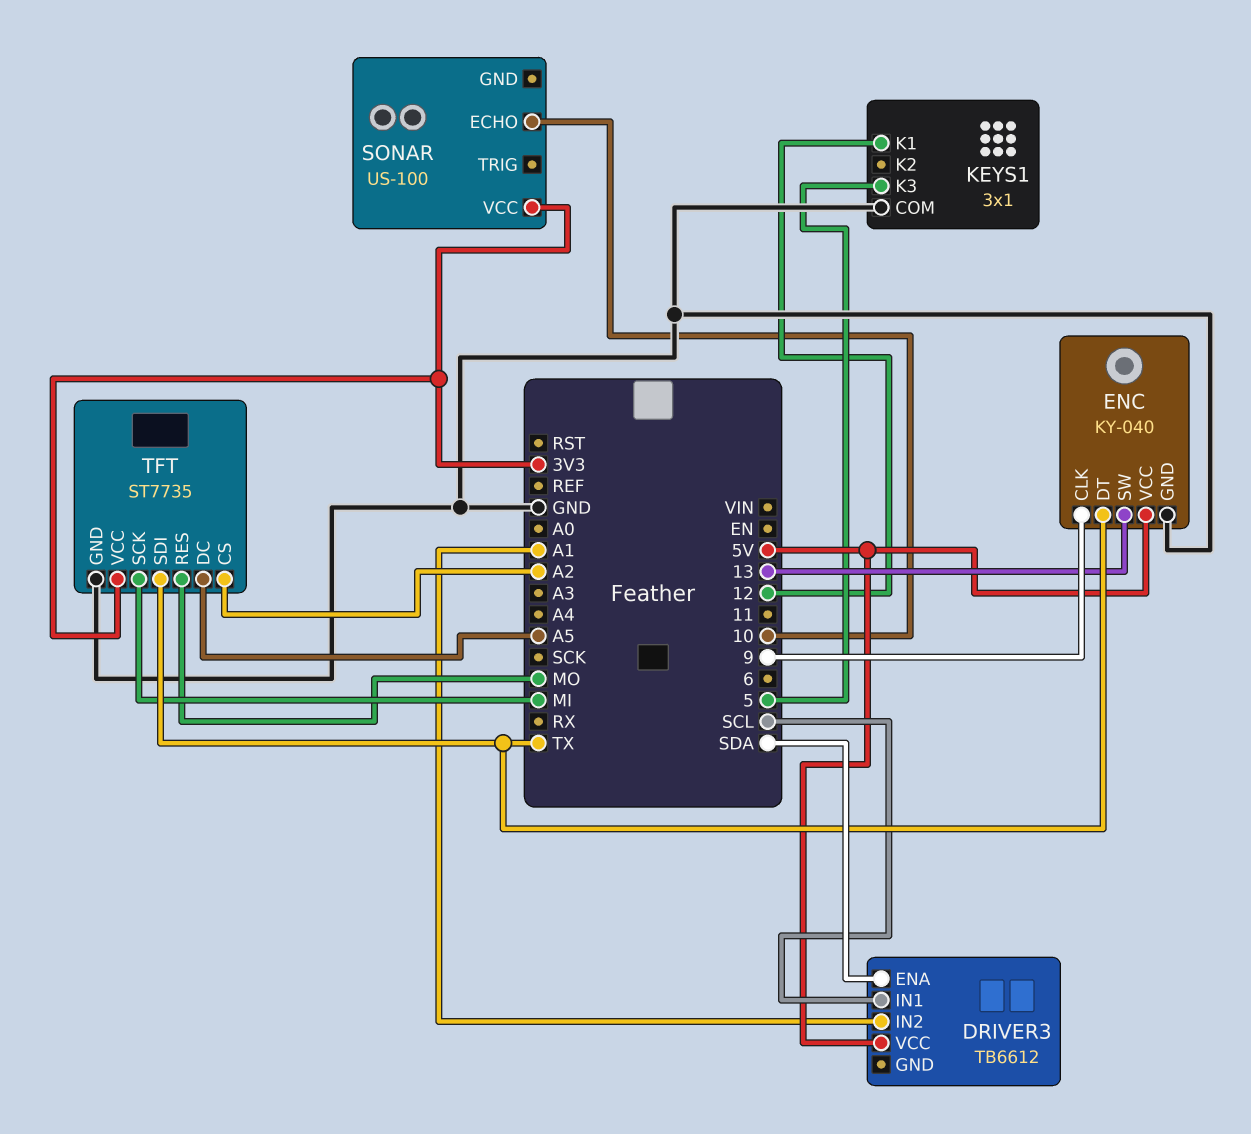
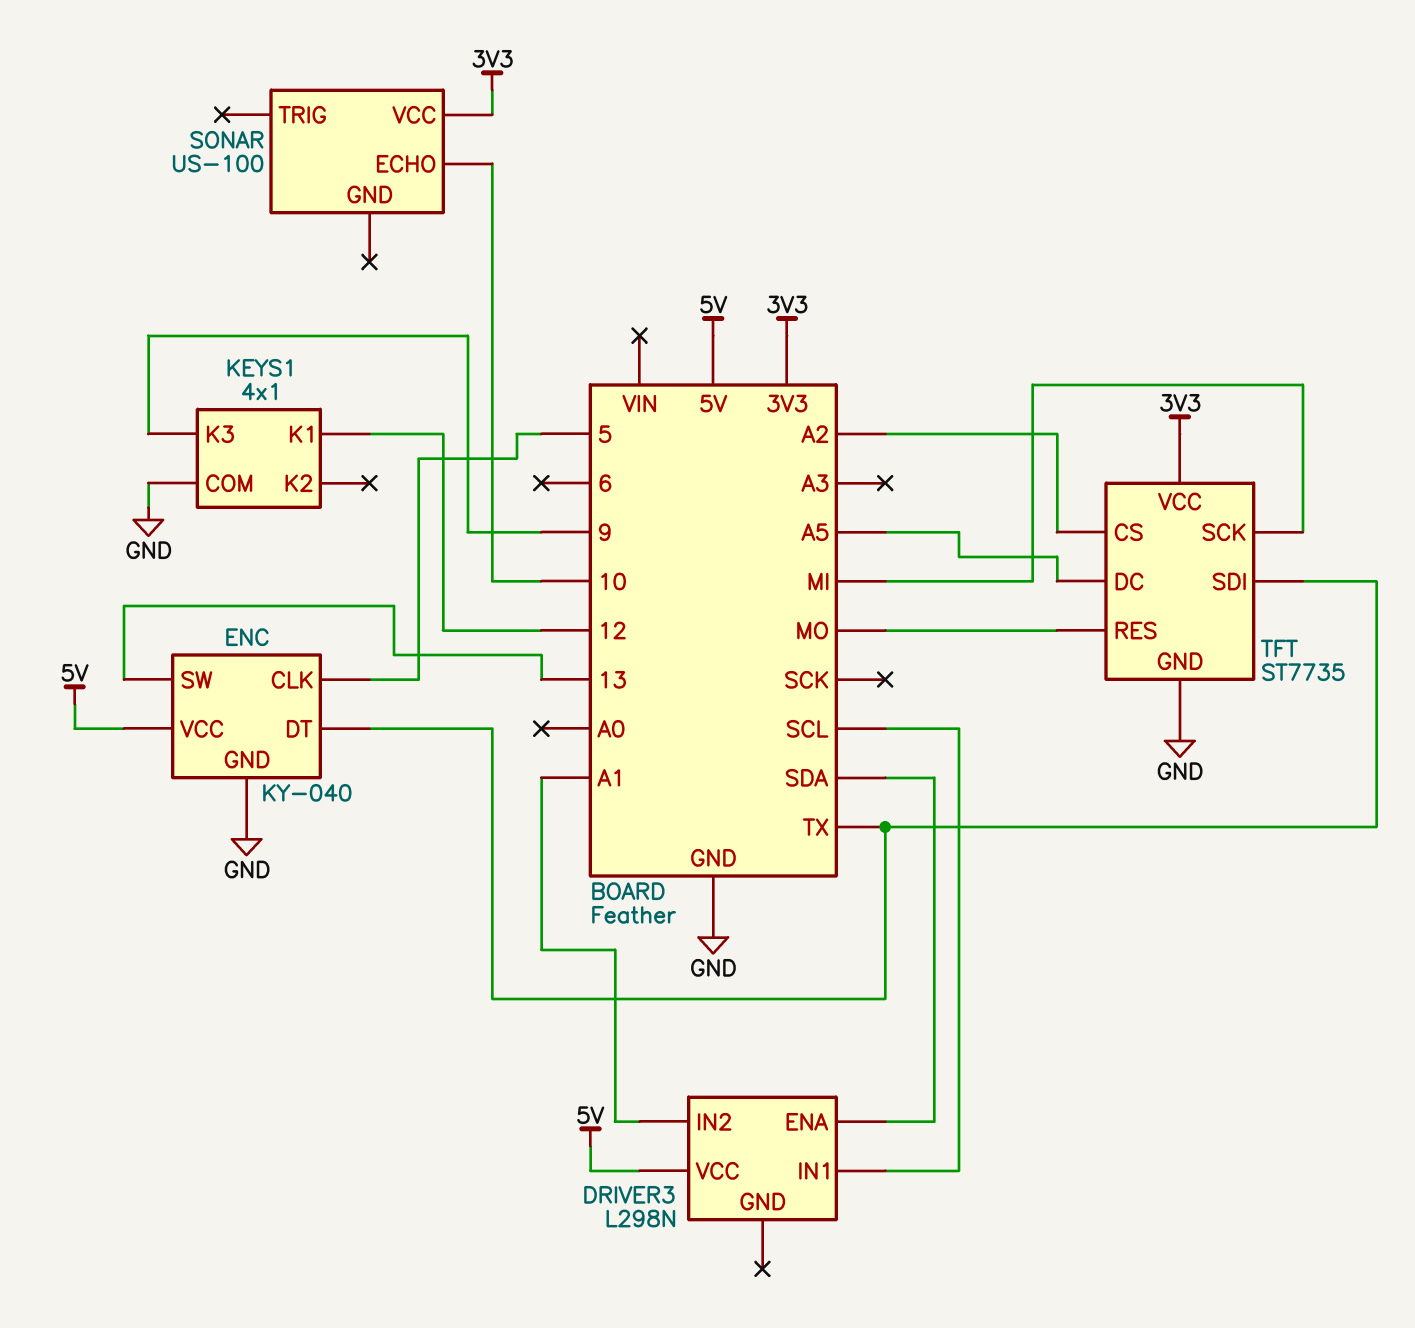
DRIVER3: TB6612 -> L298N
ENC pin CLK: 9 -> 5
KEYS1: 3x1 -> 4x1
KEYS1 pin K3: 5 -> 9

